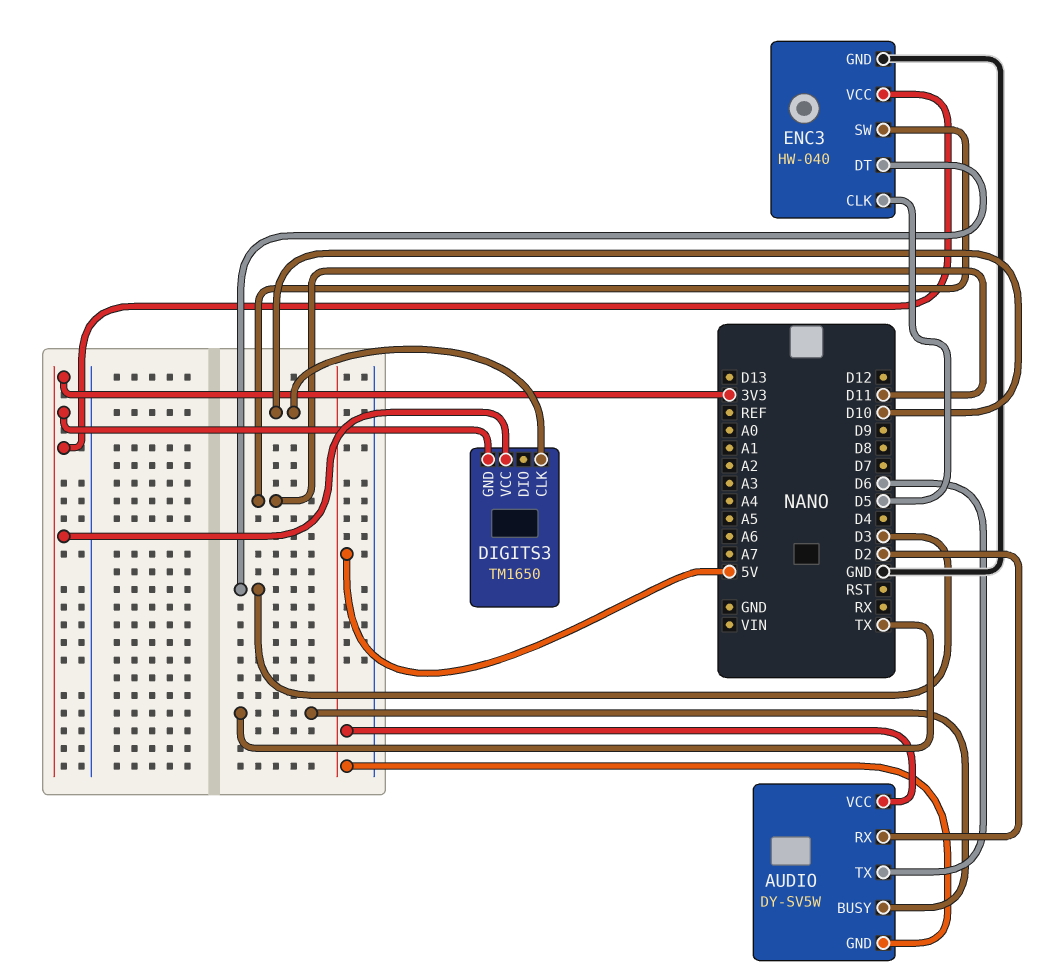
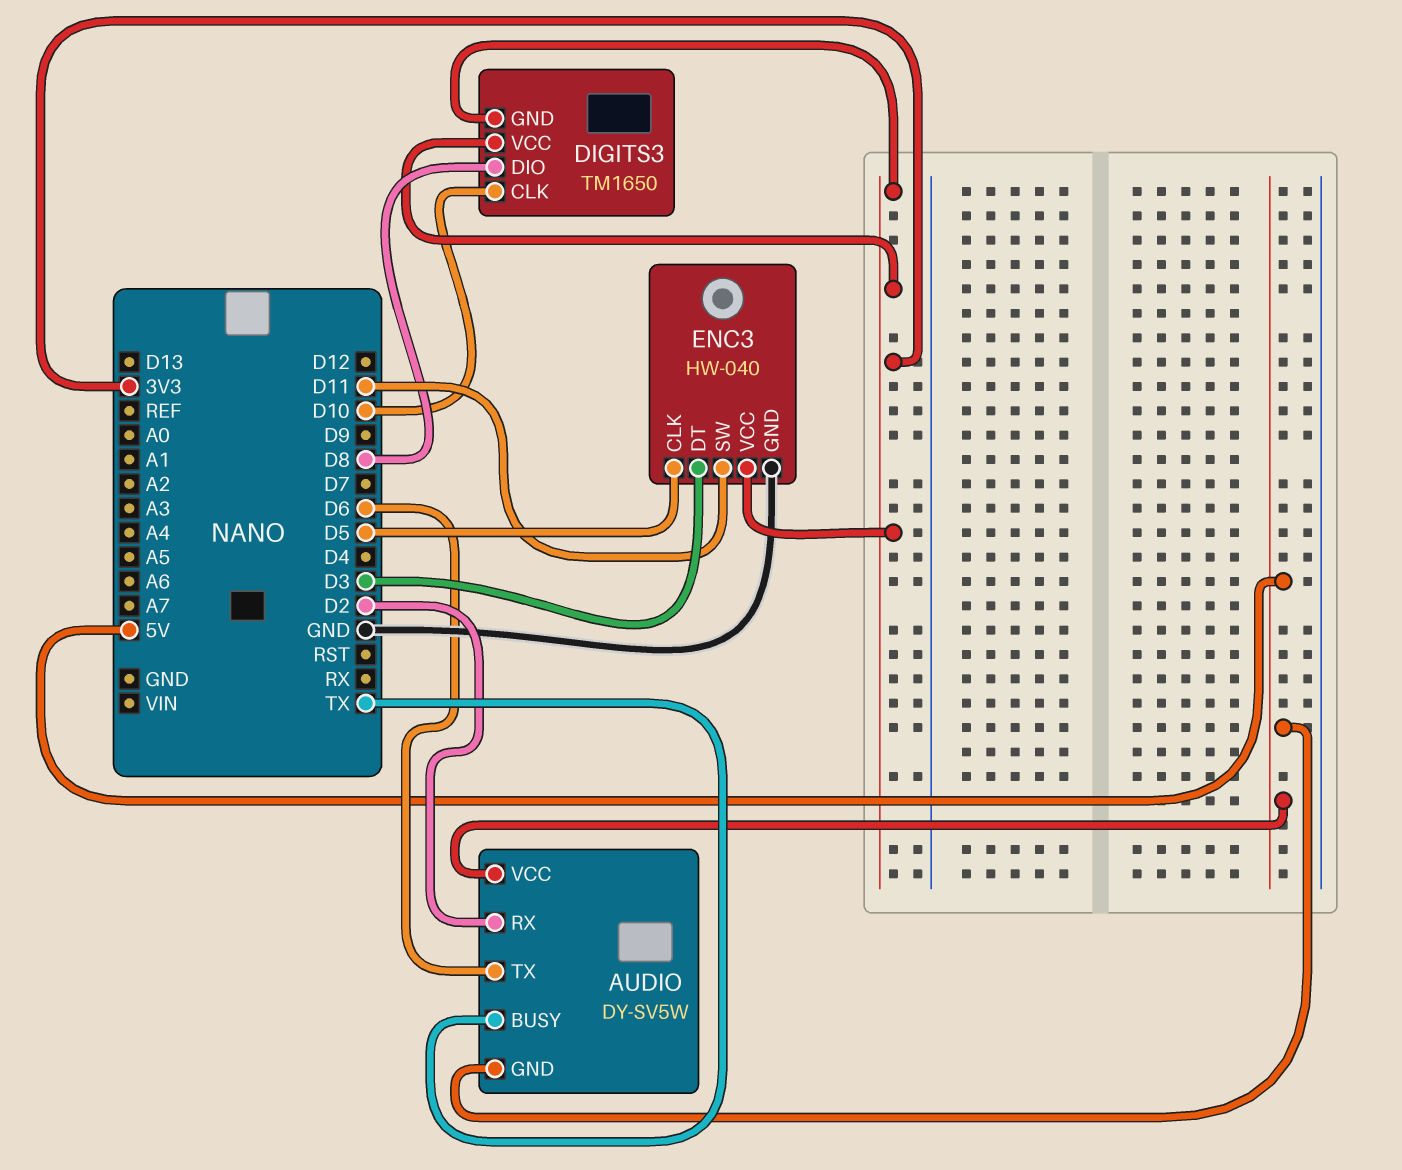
DIGITS3 pin DIO: none -> D8

